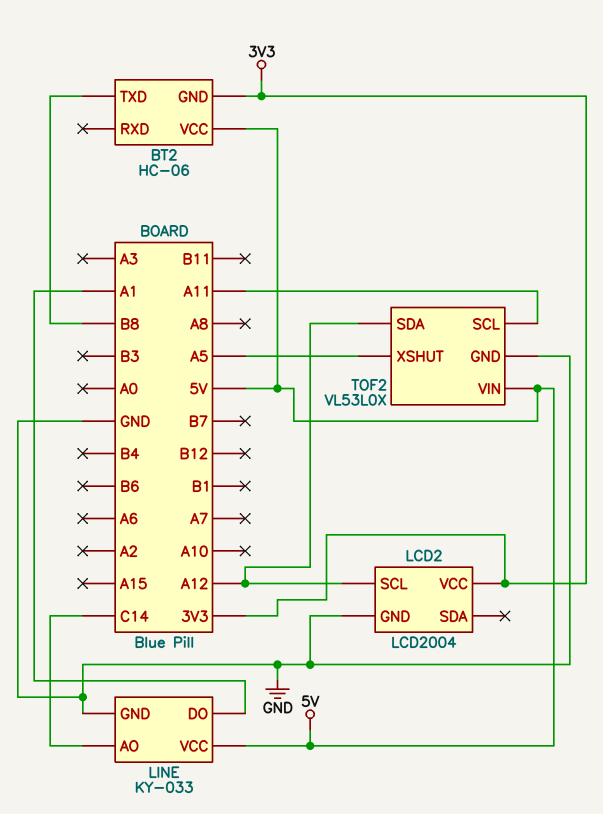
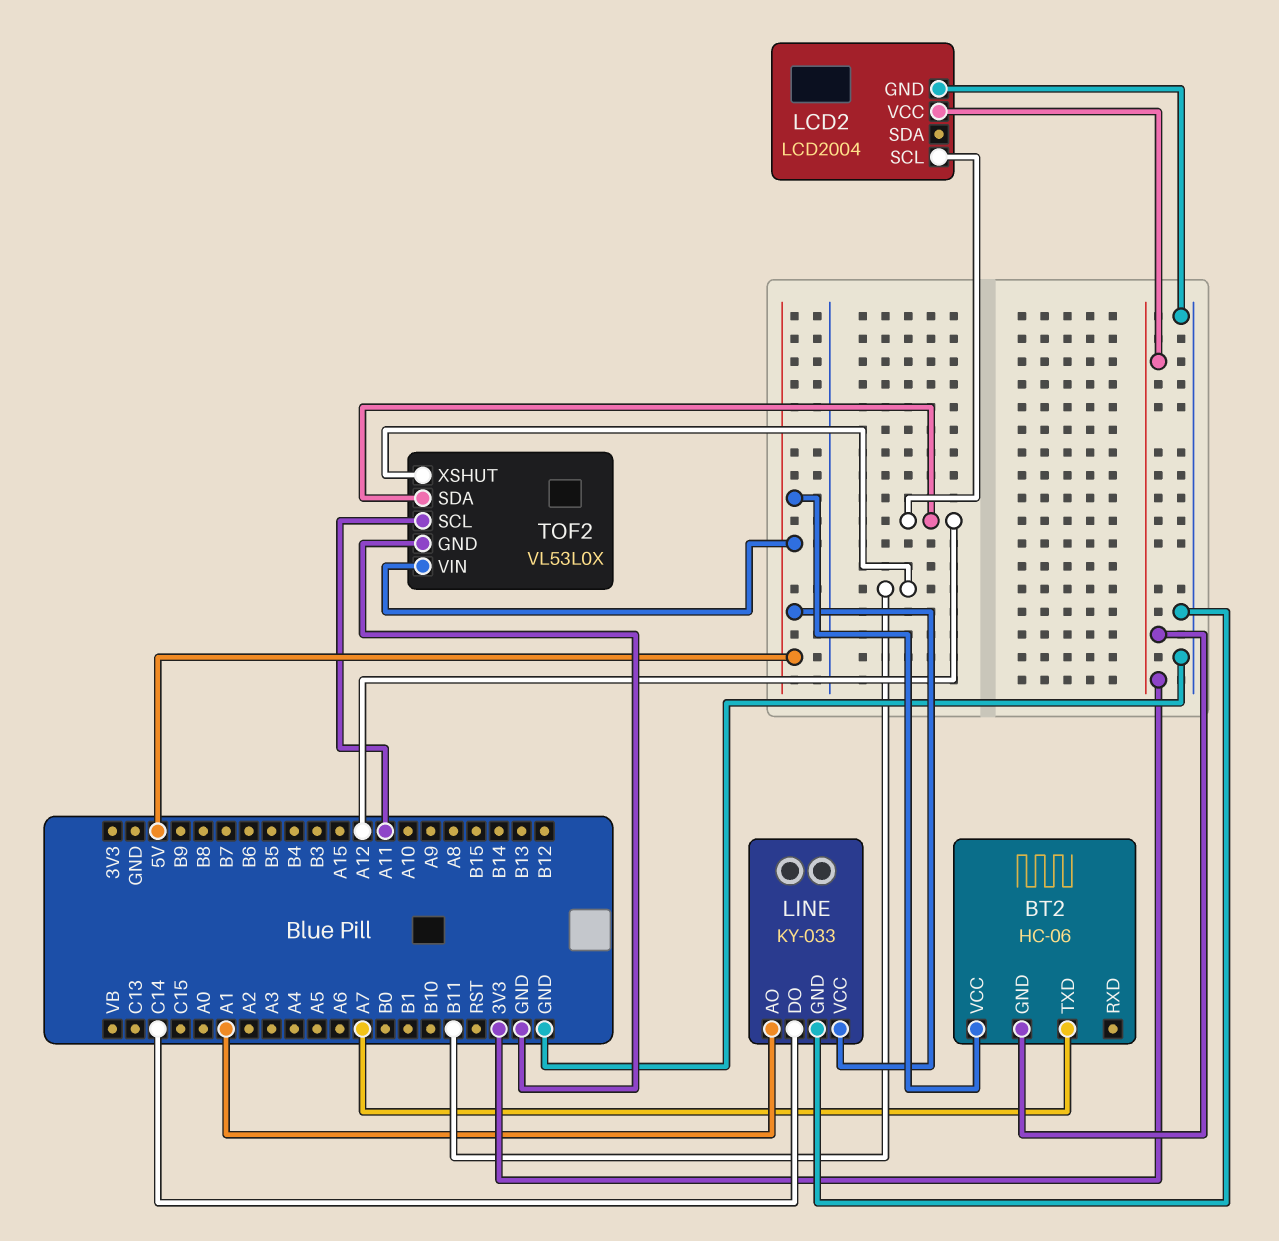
BT2 pin TXD: B8 -> A7
LINE pin AO: C14 -> A1
LINE pin DO: A1 -> C14
TOF2 pin XSHUT: A5 -> B11

